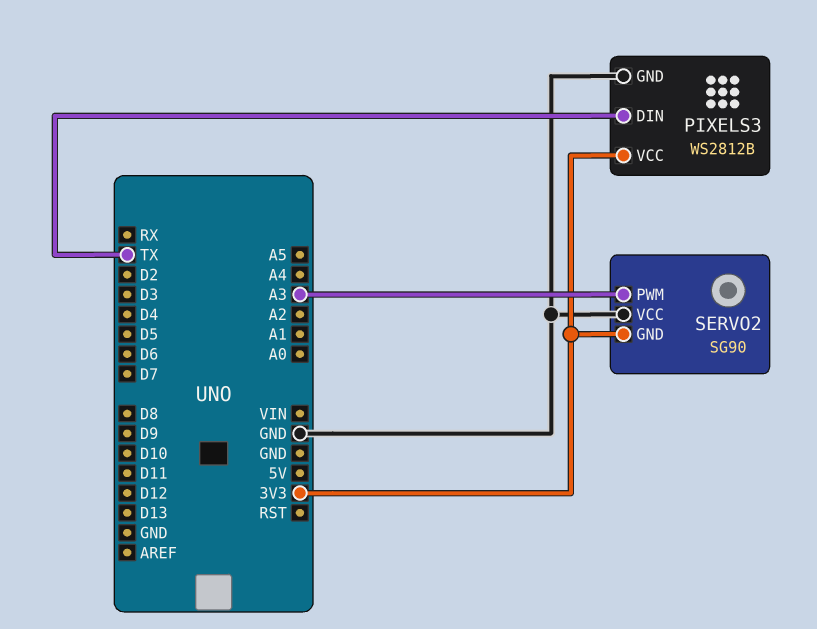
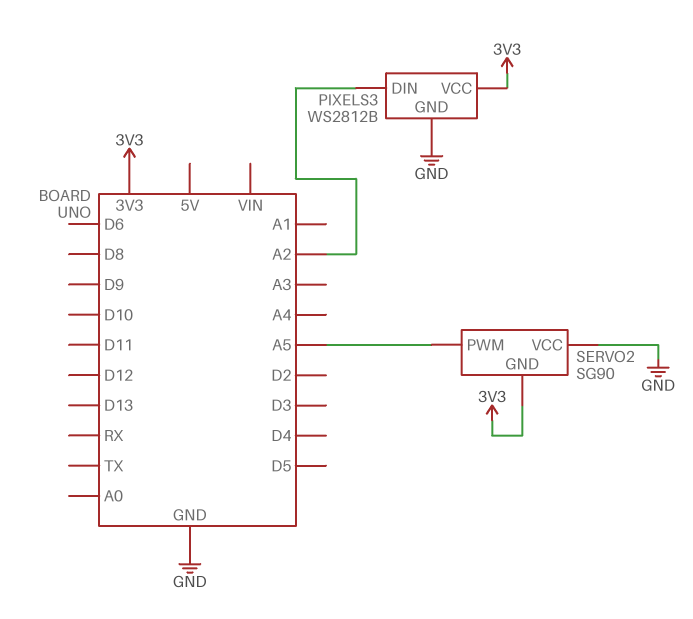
PIXELS3 pin DIN: TX -> A2
SERVO2 pin PWM: A3 -> A5

